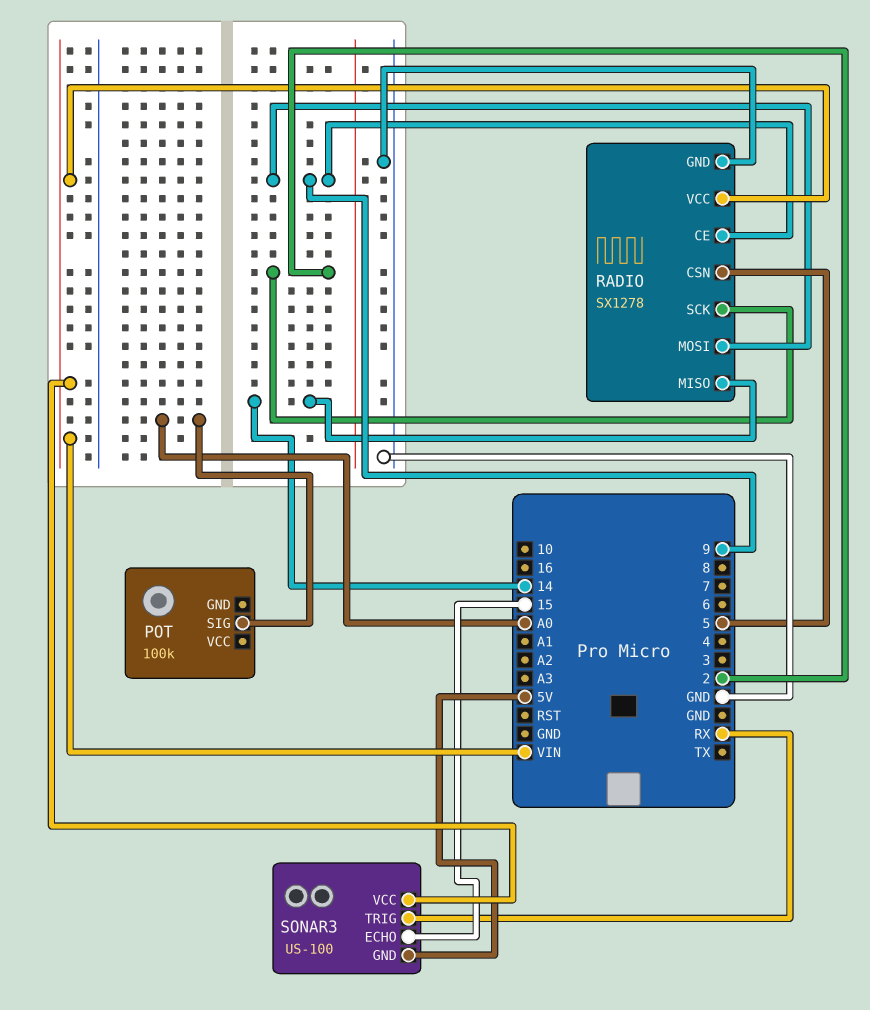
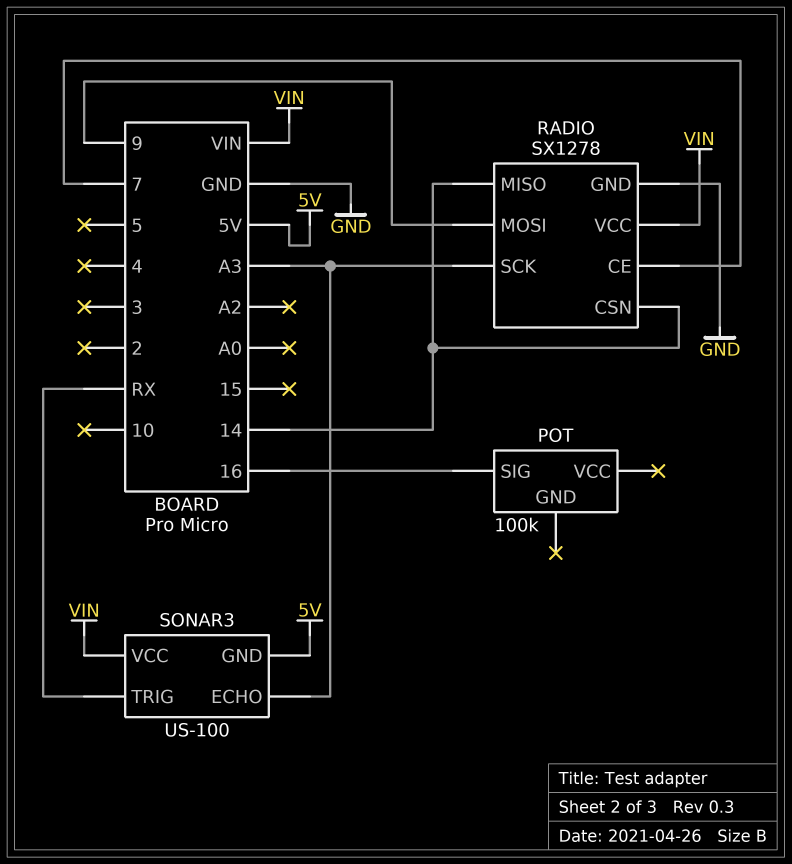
POT pin SIG: A0 -> 16
RADIO pin CE: 9 -> 7
RADIO pin CSN: 5 -> 14
RADIO pin SCK: 2 -> A3
SONAR3 pin ECHO: 15 -> A3

